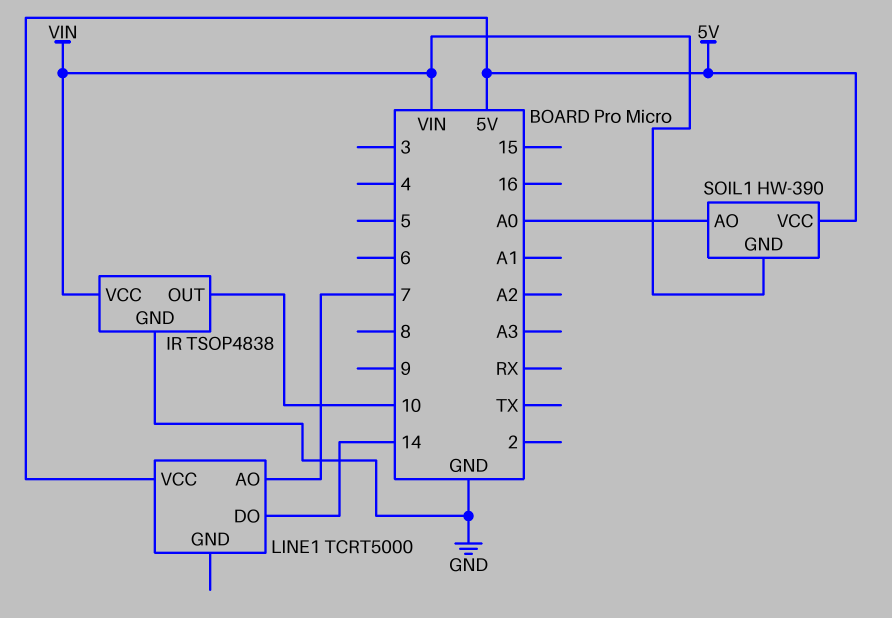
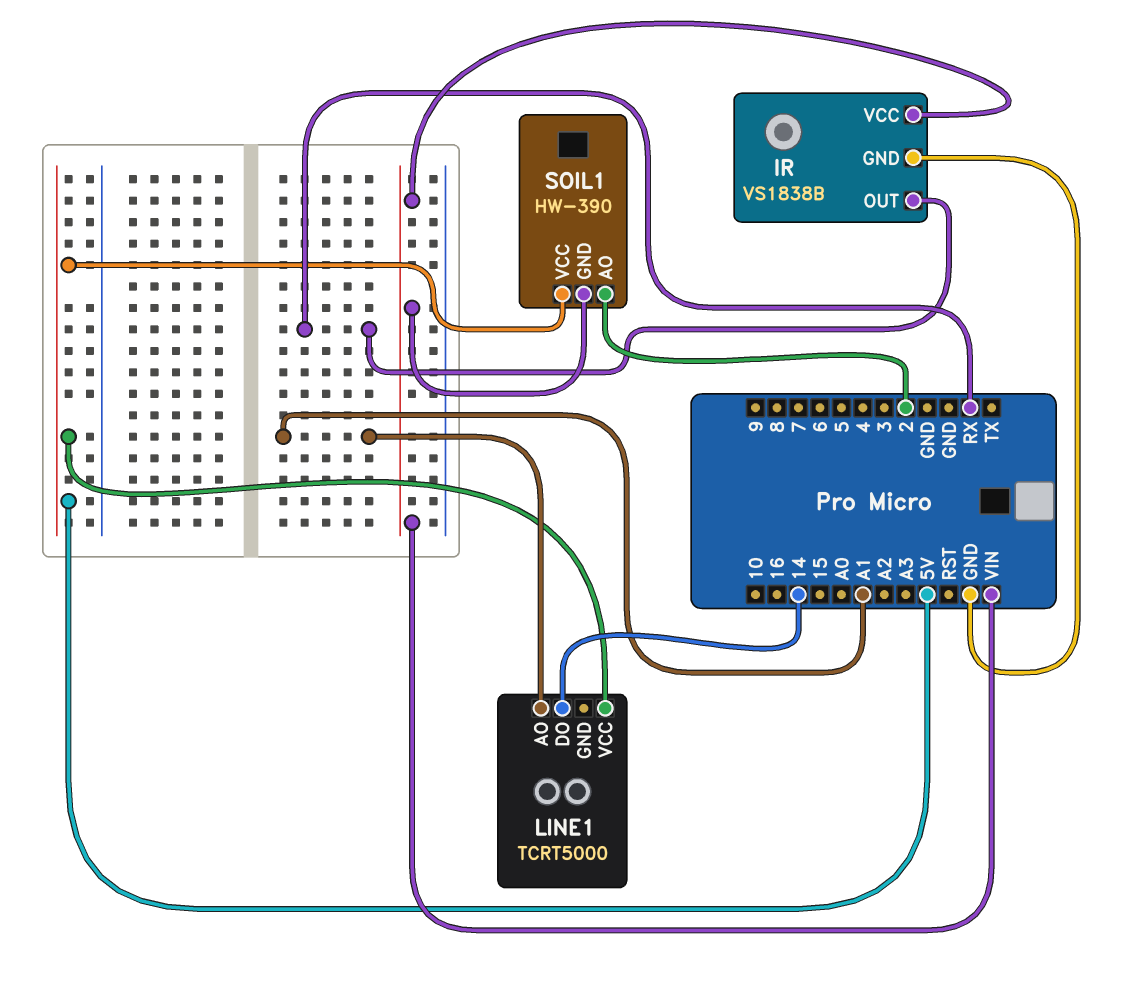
IR: TSOP4838 -> VS1838B
IR pin OUT: 10 -> RX
LINE1 pin AO: 7 -> A1
SOIL1 pin AO: A0 -> 2

